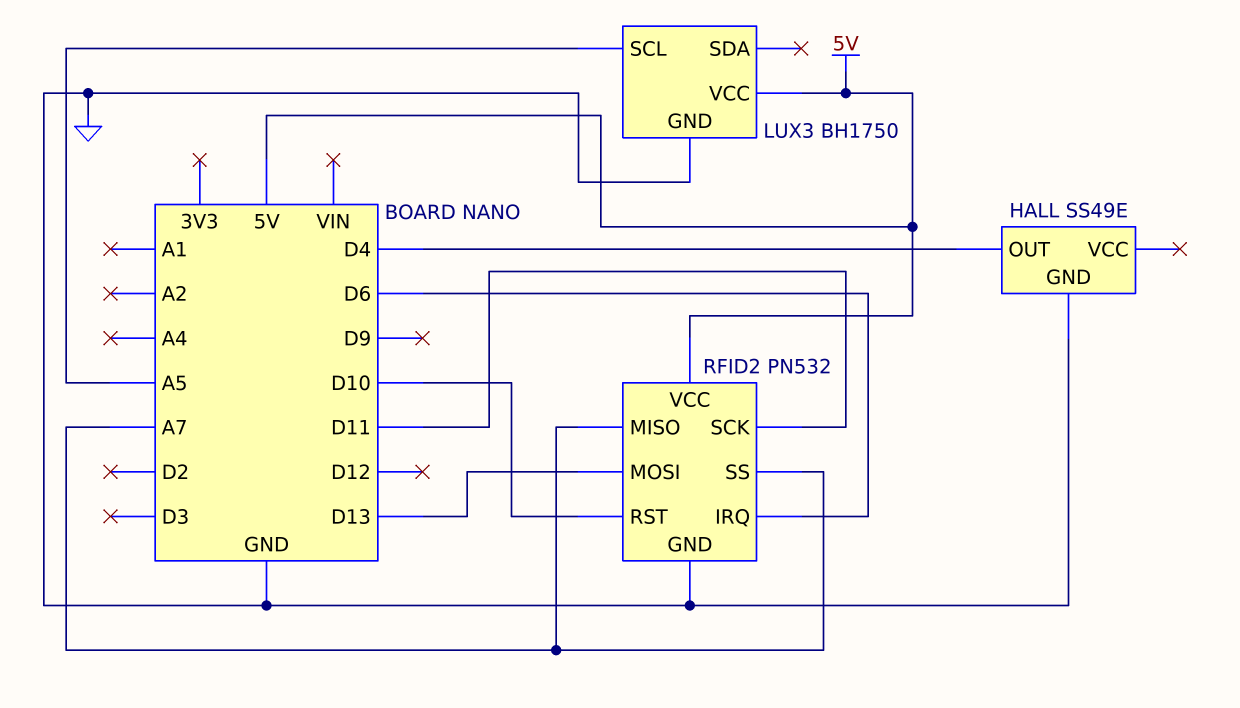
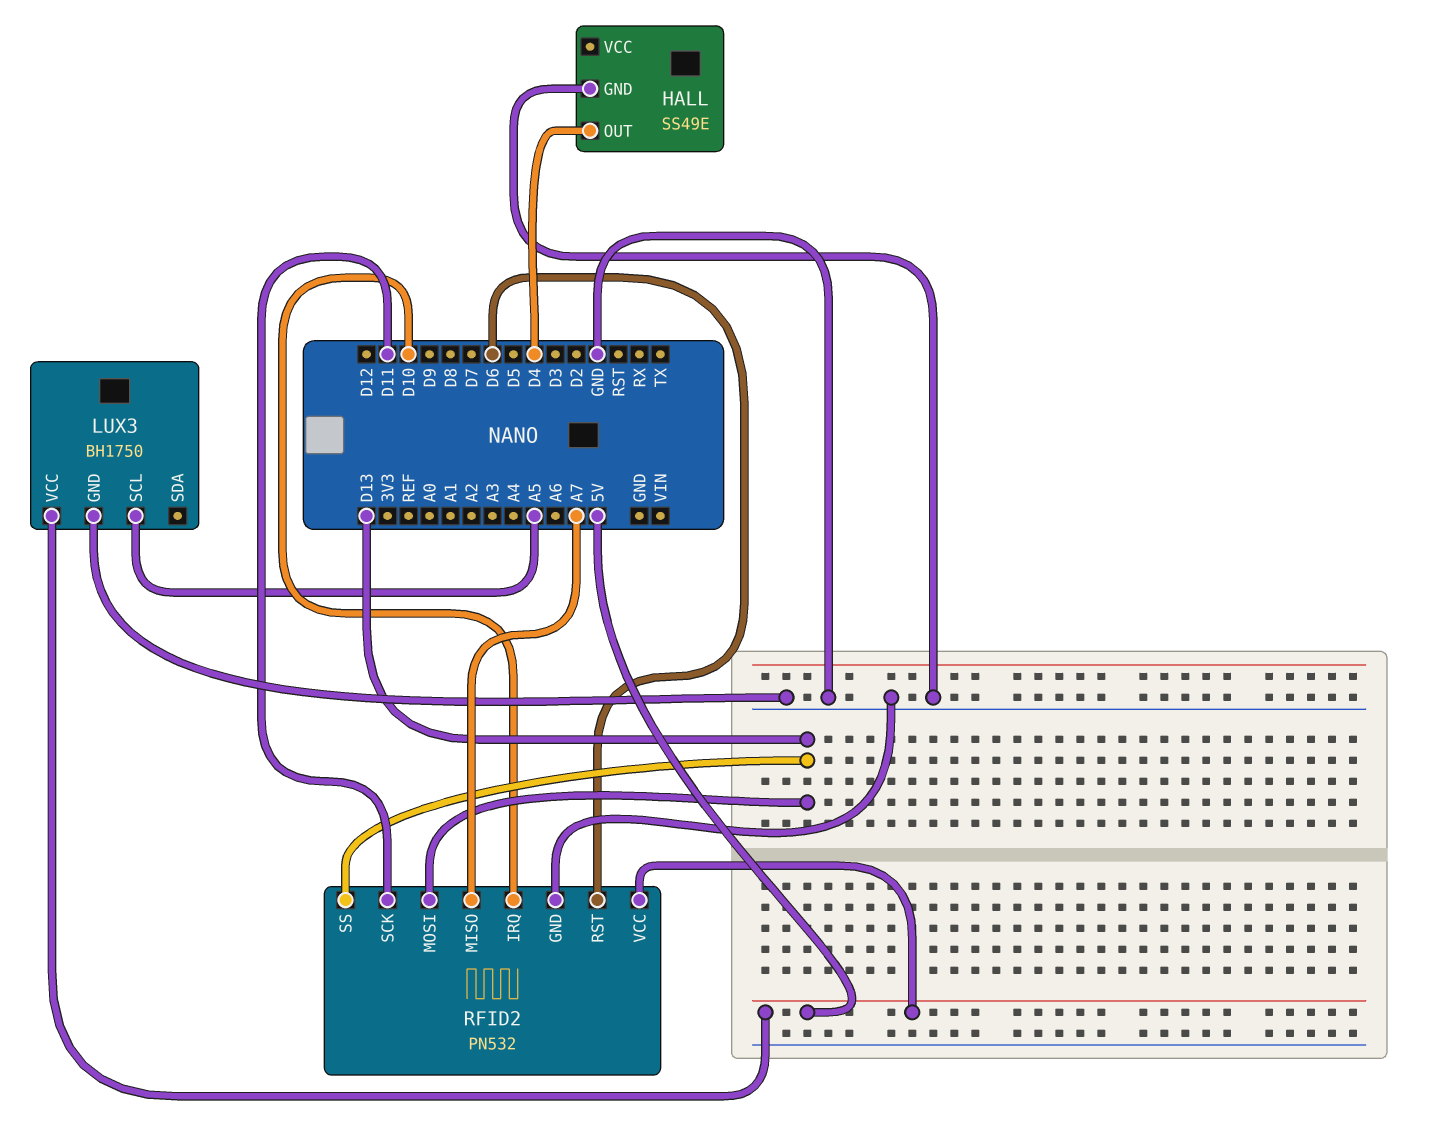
RFID2 pin IRQ: D6 -> D10
RFID2 pin RST: D10 -> D6
RFID2 pin SS: A7 -> D13

